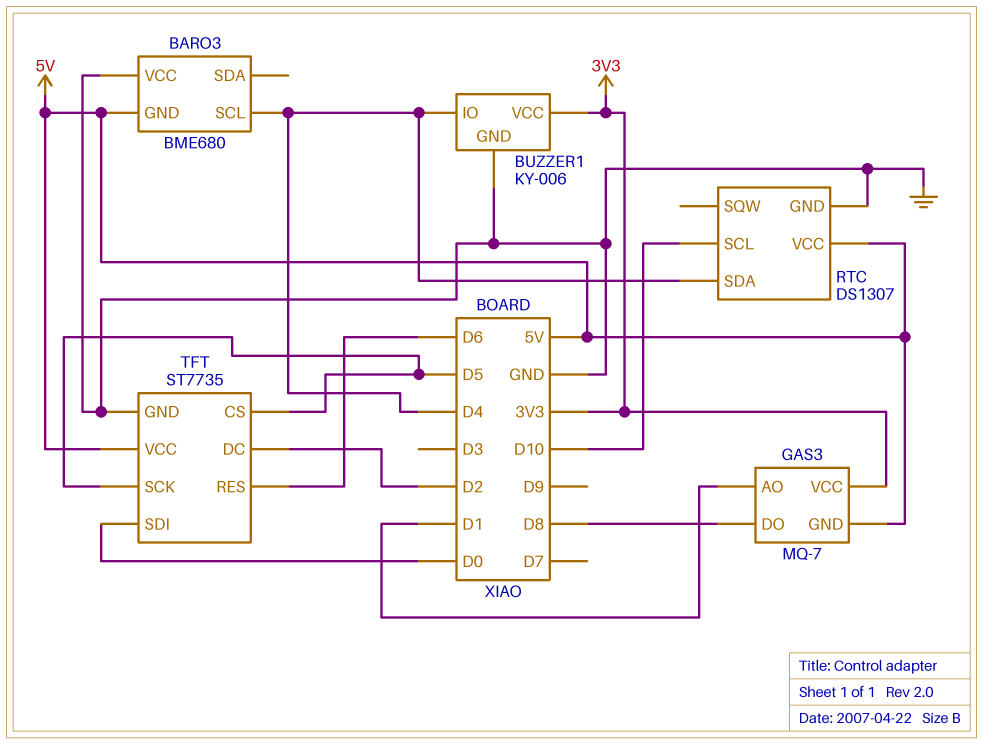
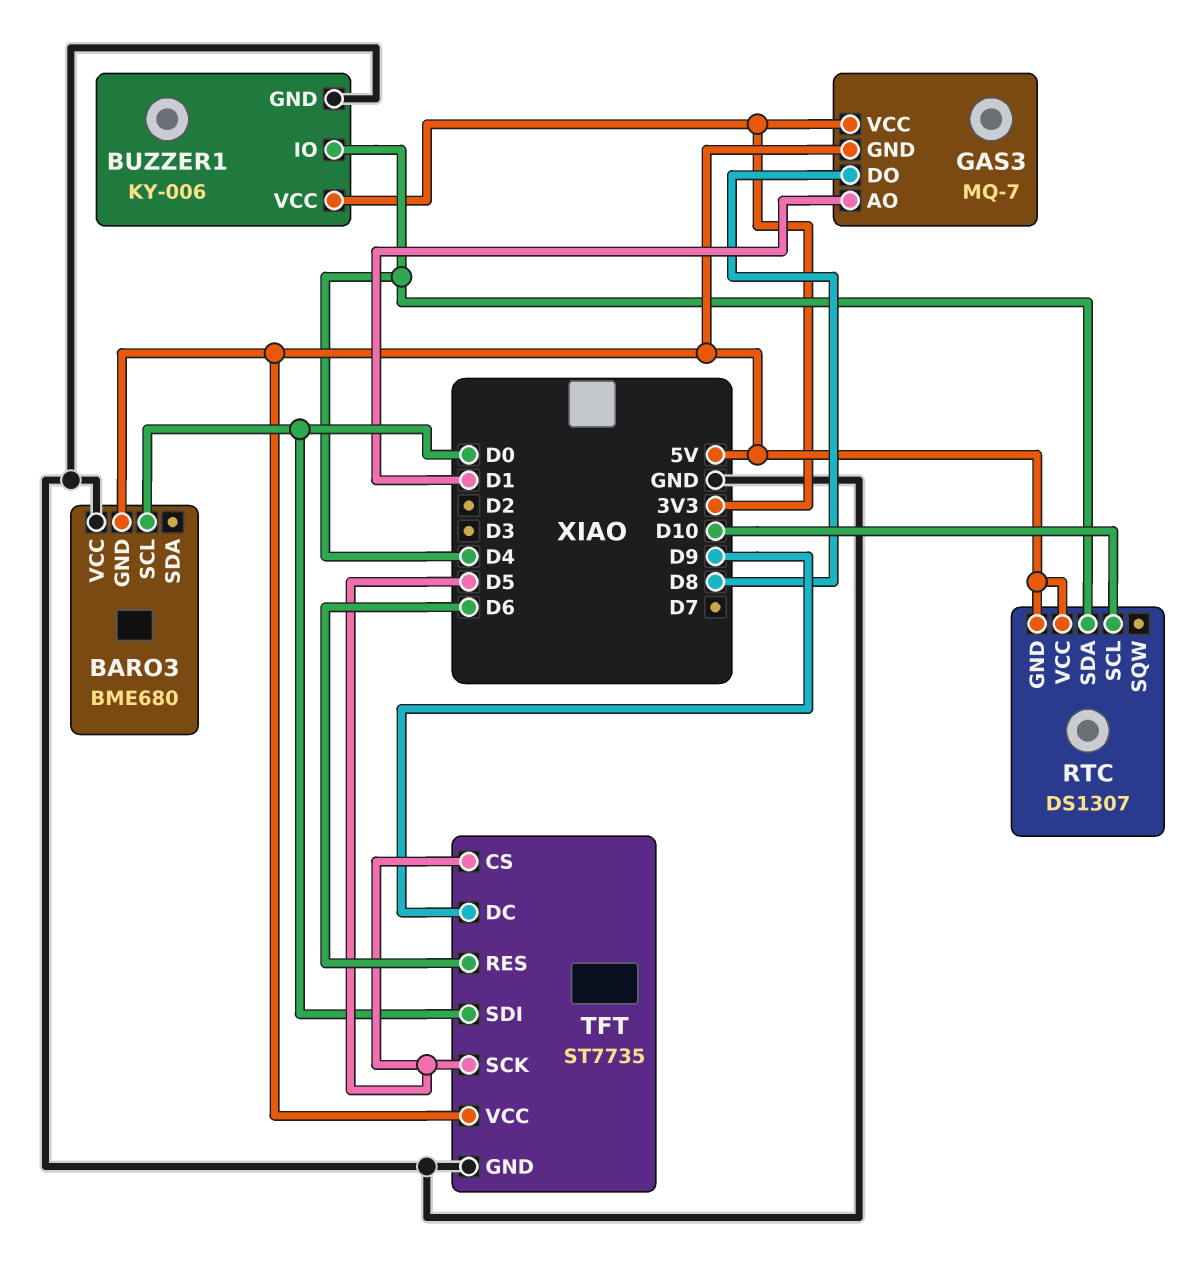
BARO3 pin SCL: D4 -> D0
RTC pin GND: GND -> 5V
TFT pin DC: D2 -> D9

